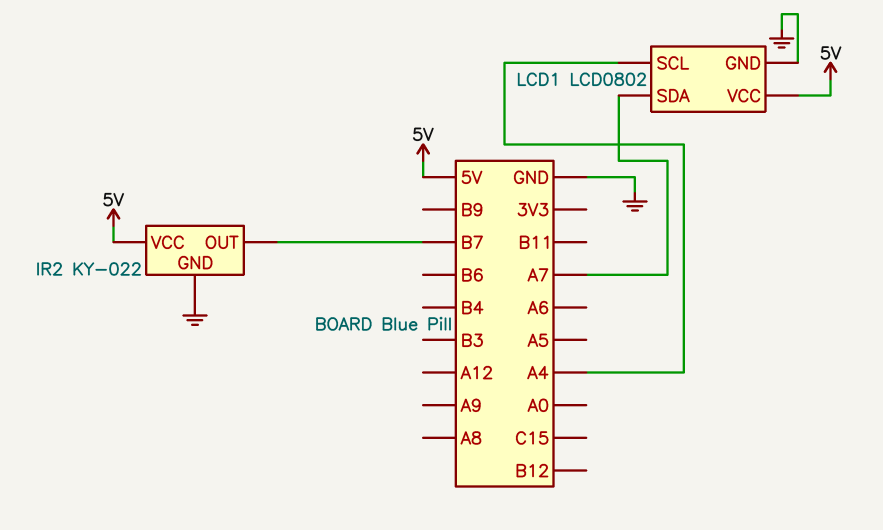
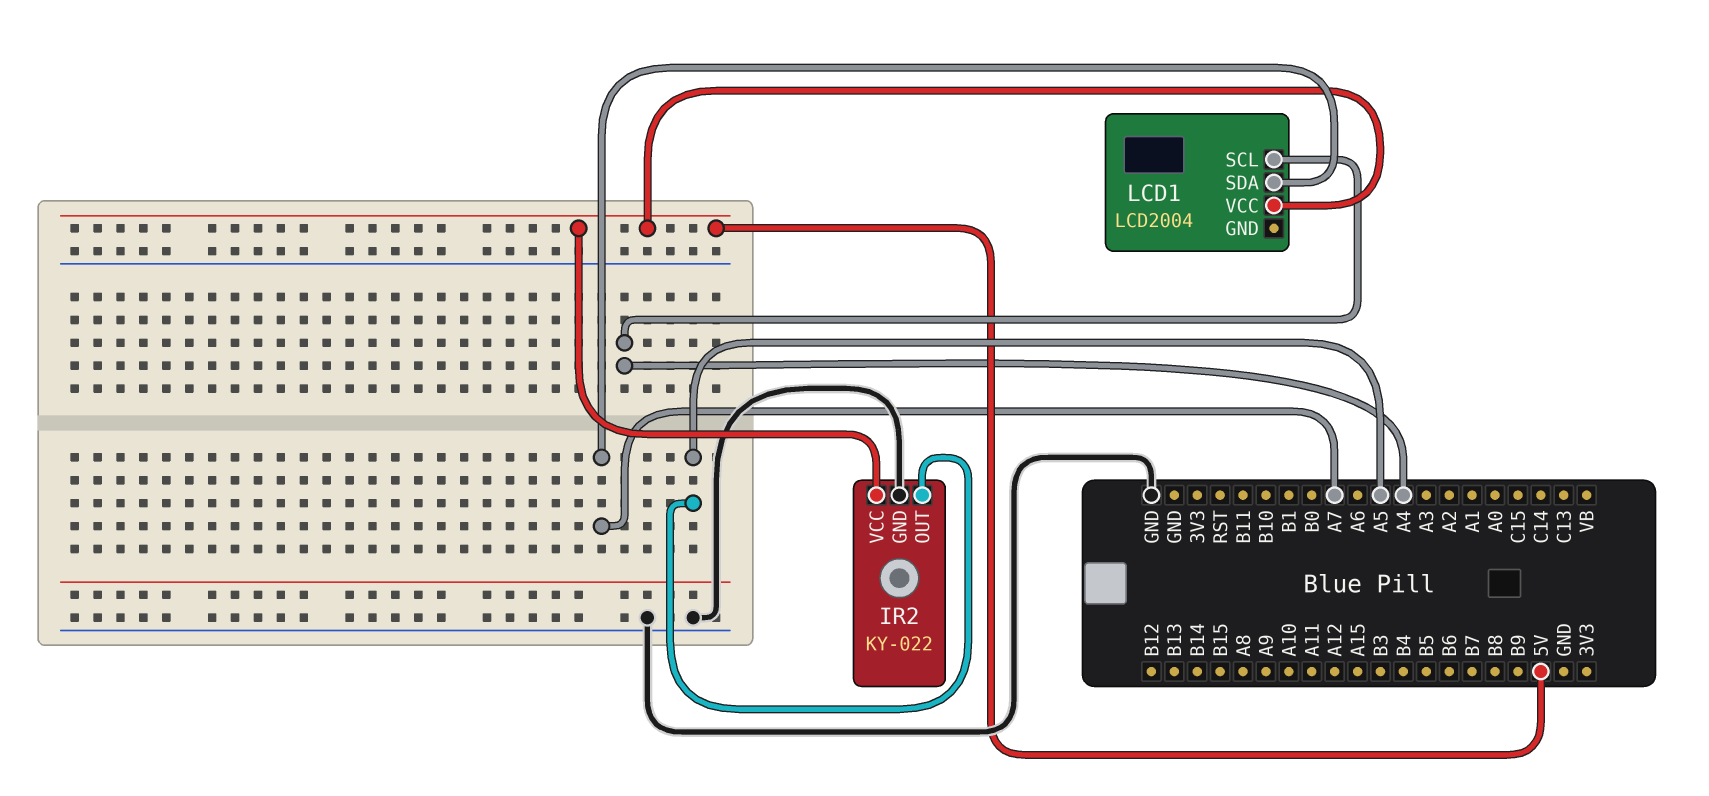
IR2 pin OUT: B7 -> A5
LCD1: LCD0802 -> LCD2004
LCD1 pin GND: GND -> none

